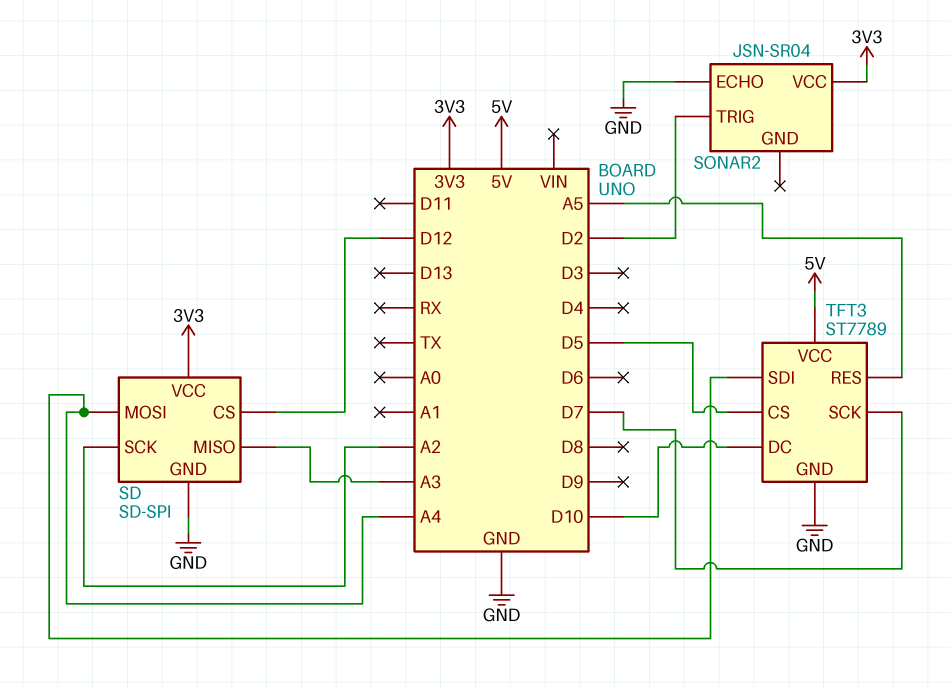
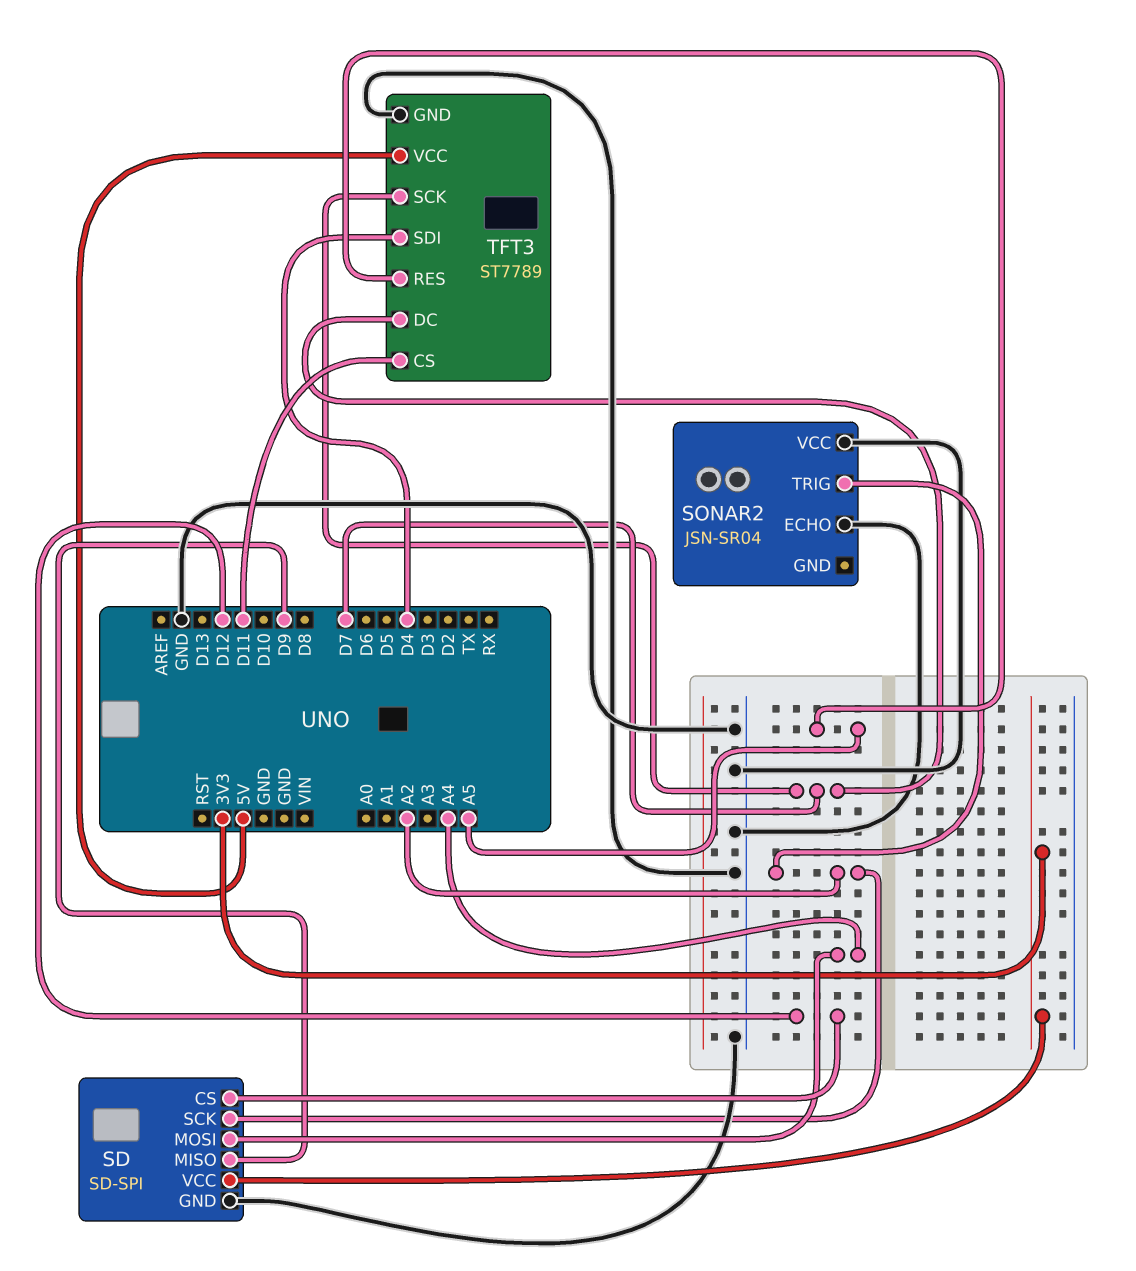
SD pin MISO: A3 -> D9
SONAR2 pin TRIG: D2 -> A2
SONAR2 pin VCC: 3V3 -> GND
TFT3 pin CS: D5 -> D11
TFT3 pin DC: D10 -> D7
TFT3 pin SDI: A4 -> D4

